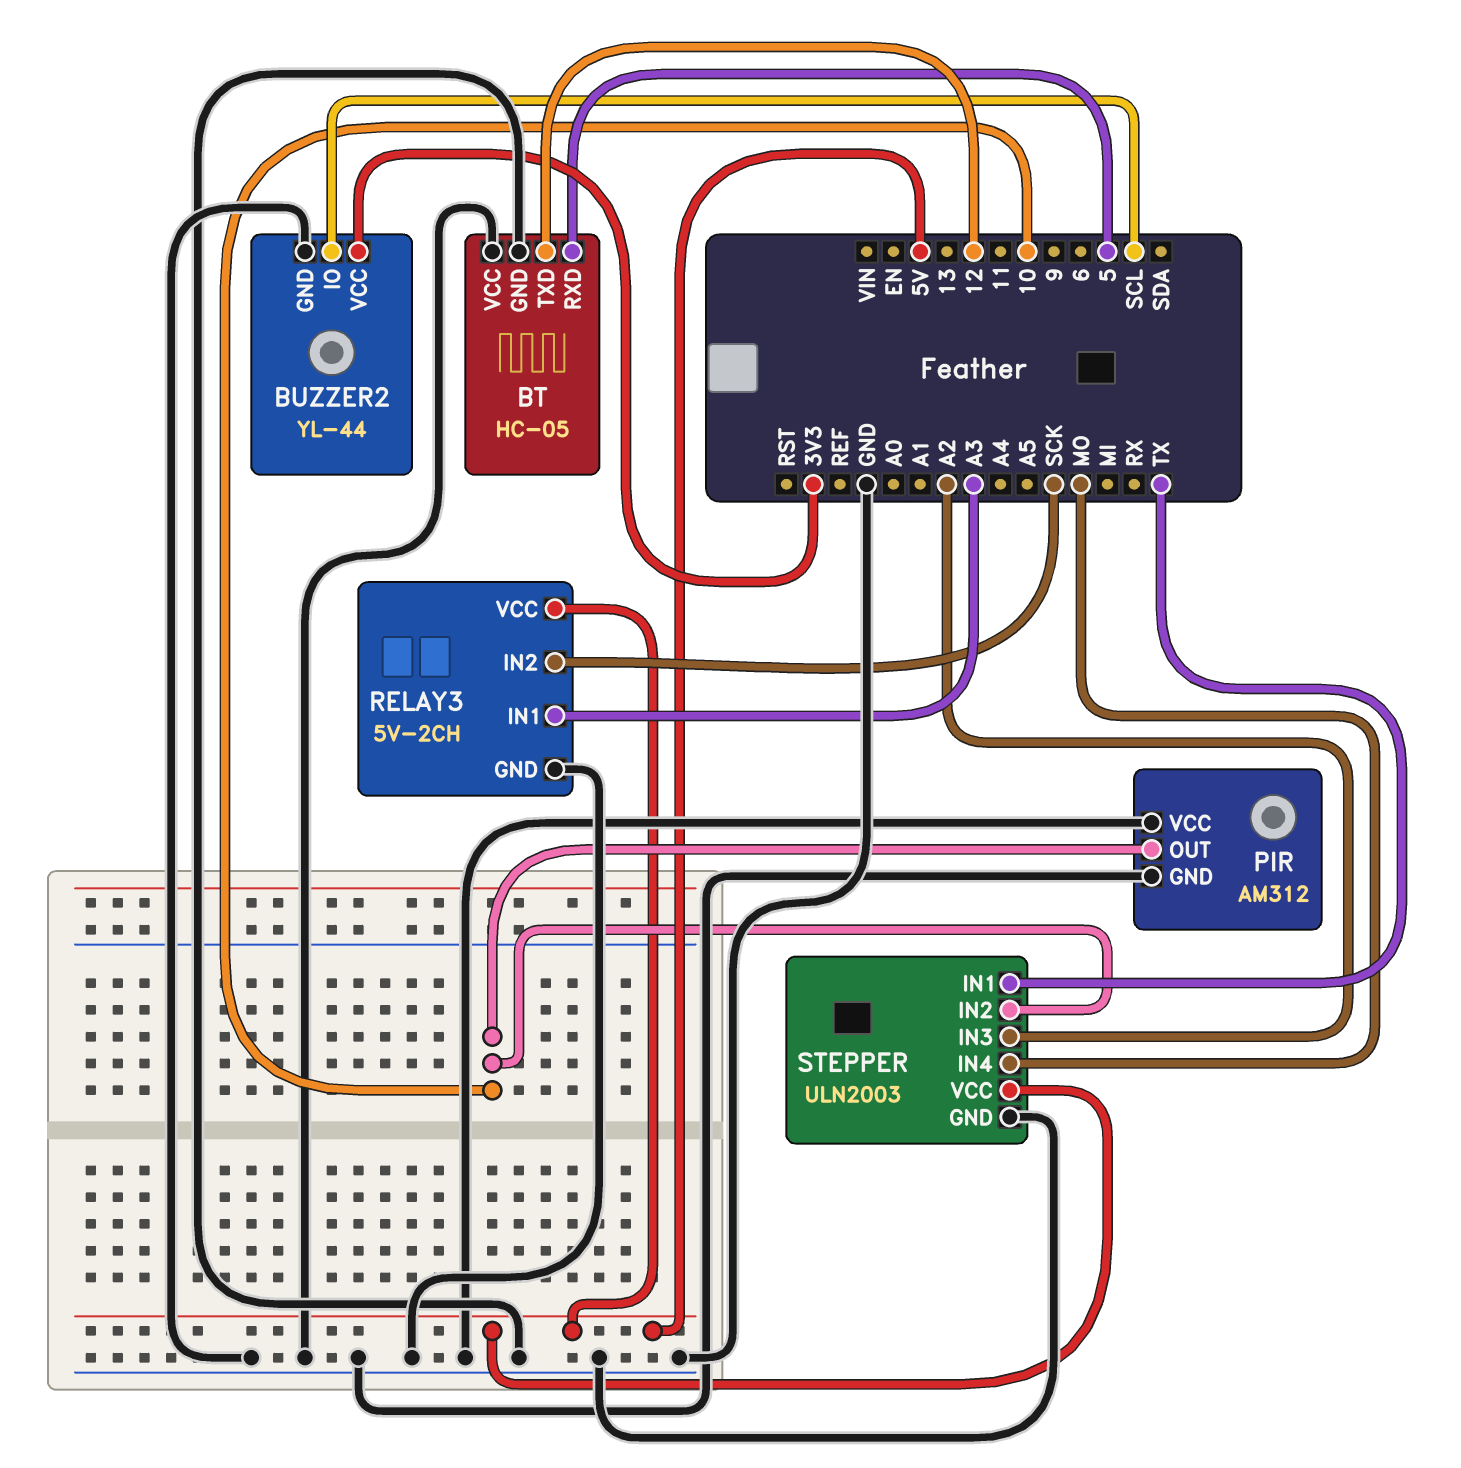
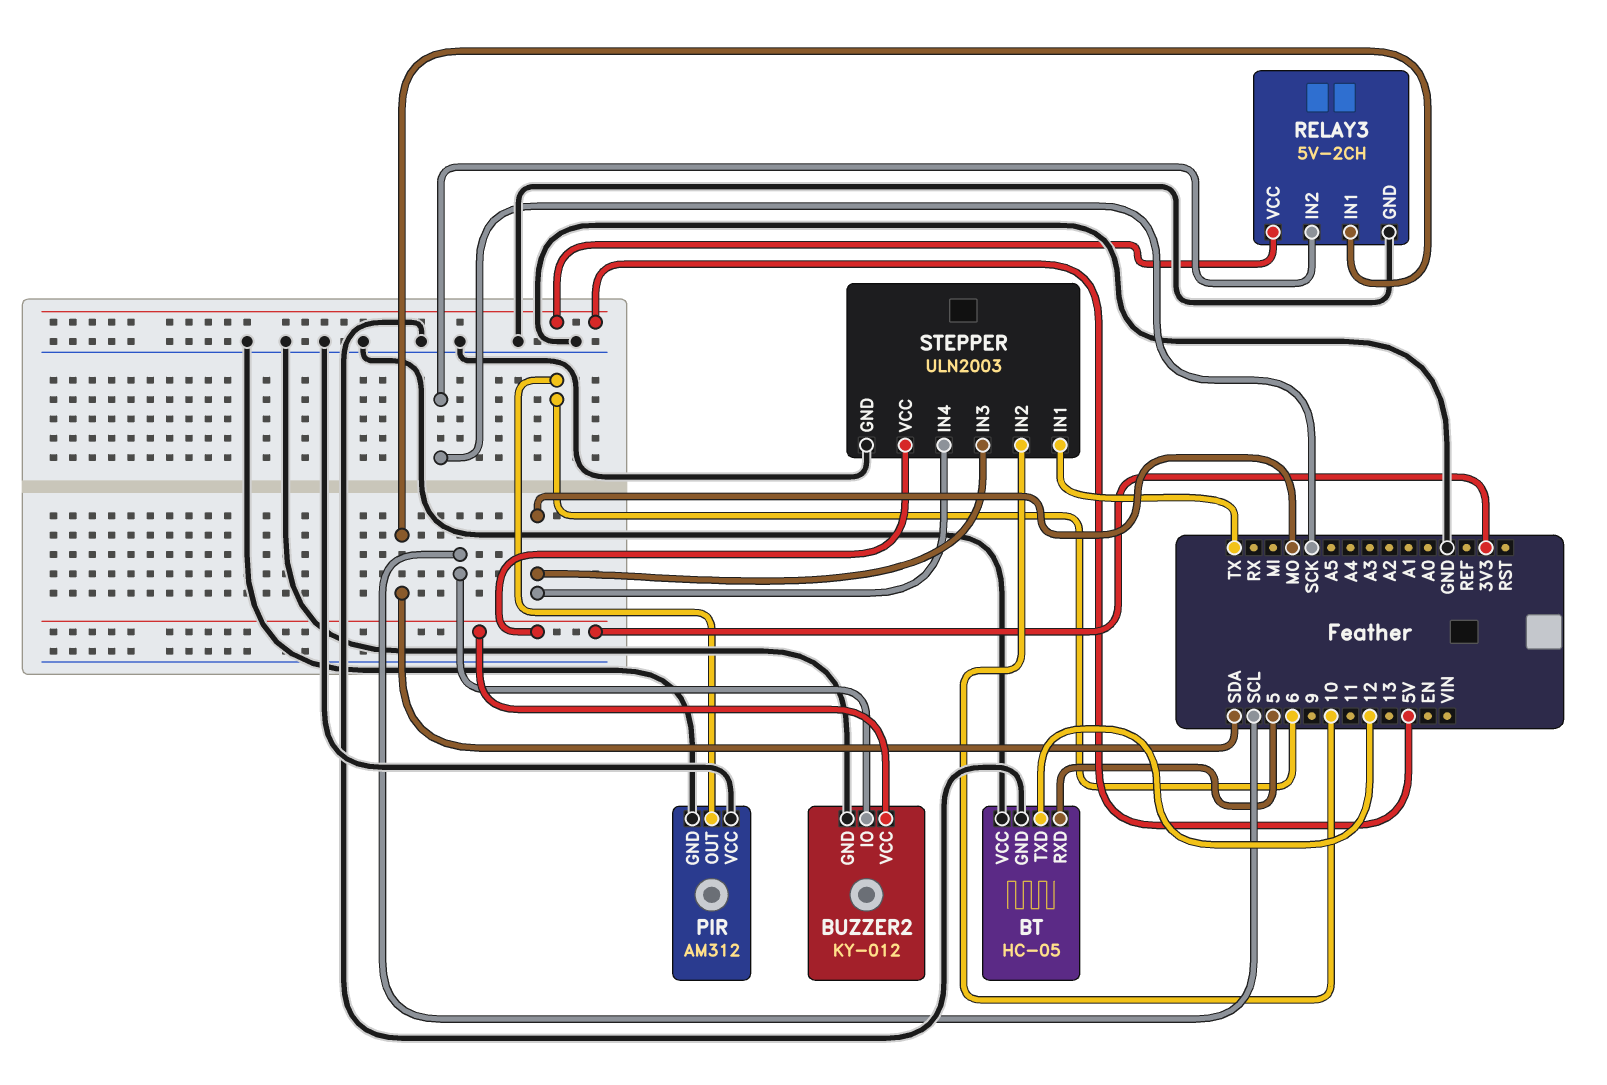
BUZZER2: YL-44 -> KY-012
PIR pin OUT: 10 -> 6
RELAY3 pin IN1: A3 -> SDA
STEPPER pin IN3: A2 -> MO
STEPPER pin VCC: 5V -> 3V3

